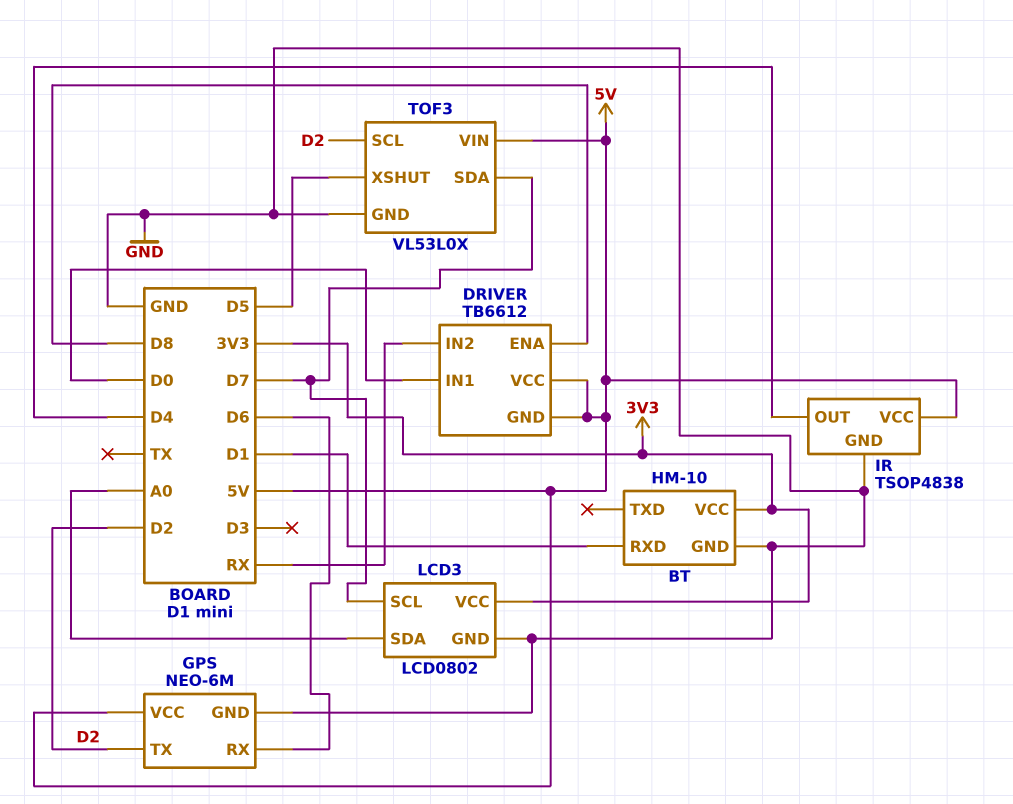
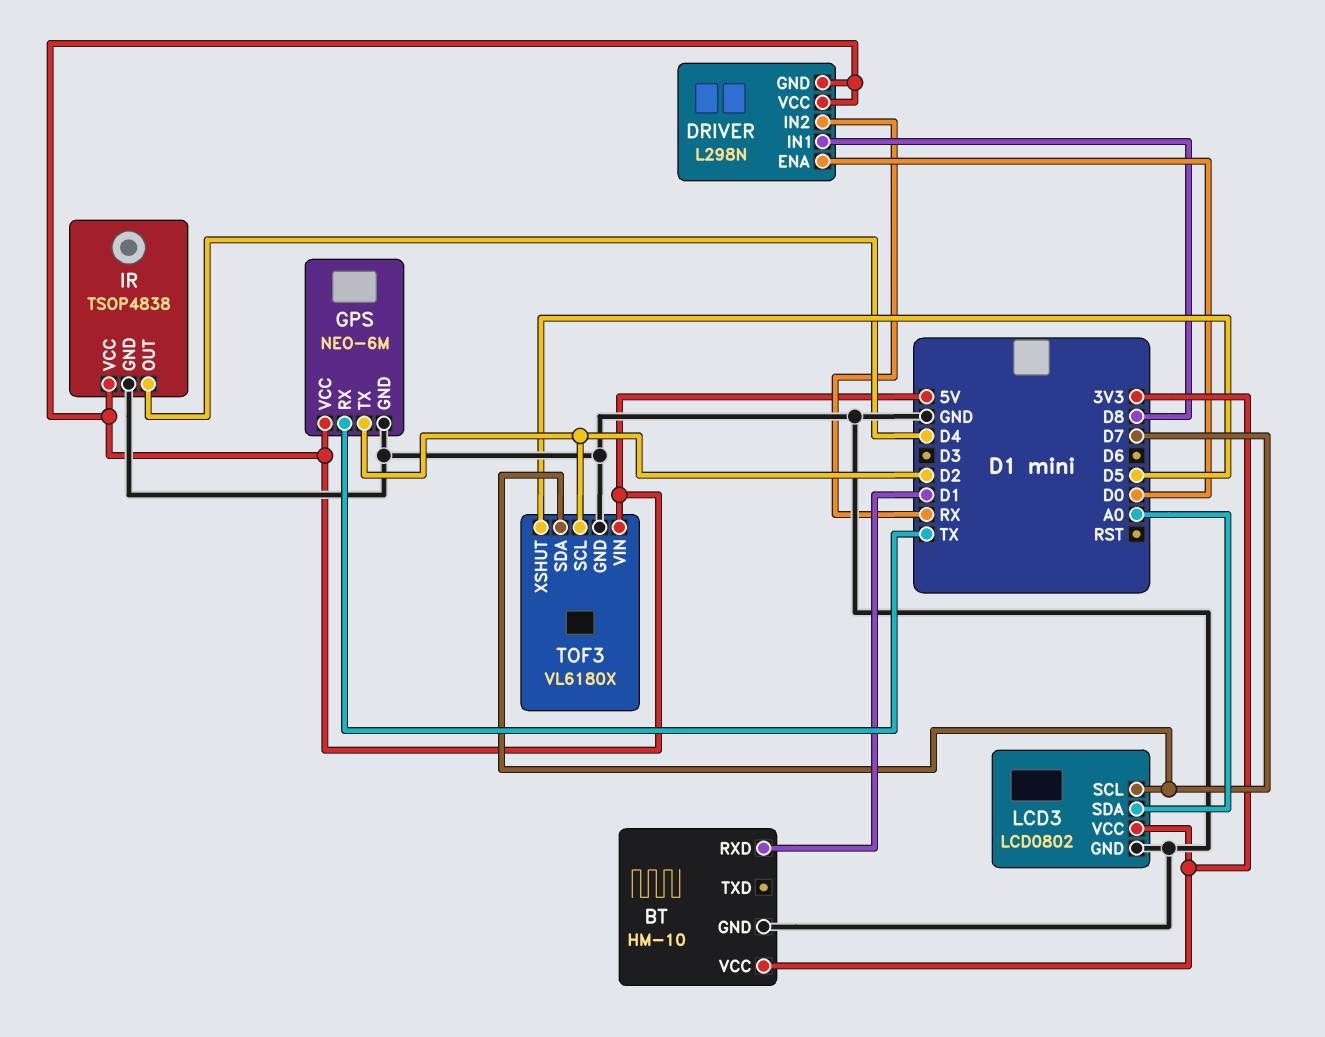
DRIVER: TB6612 -> L298N
DRIVER pin ENA: D8 -> D0
DRIVER pin IN1: D0 -> D8
GPS pin RX: D6 -> TX
TOF3: VL53L0X -> VL6180X

